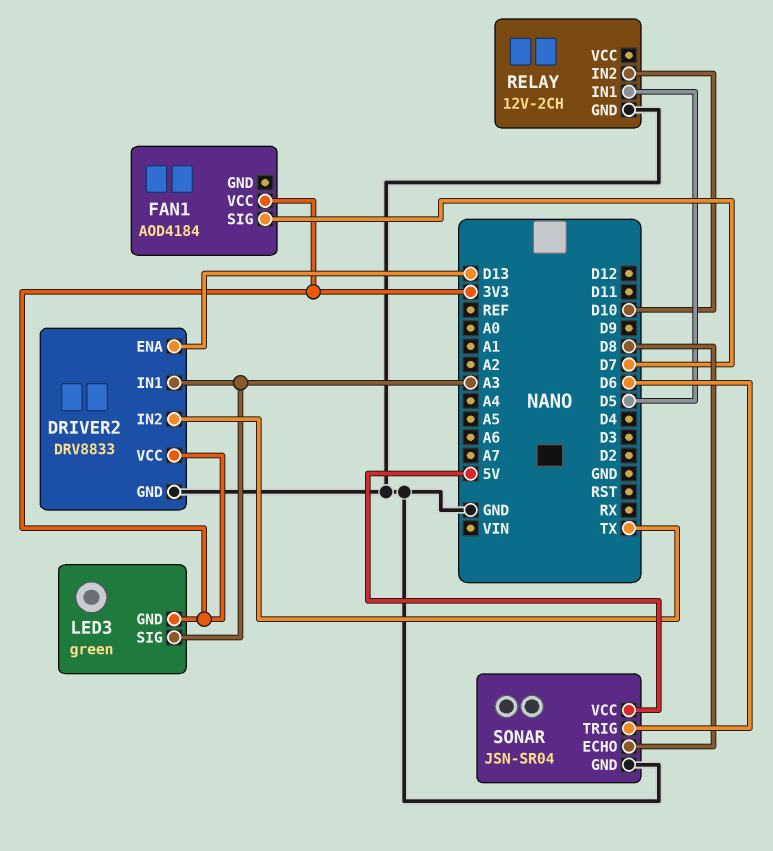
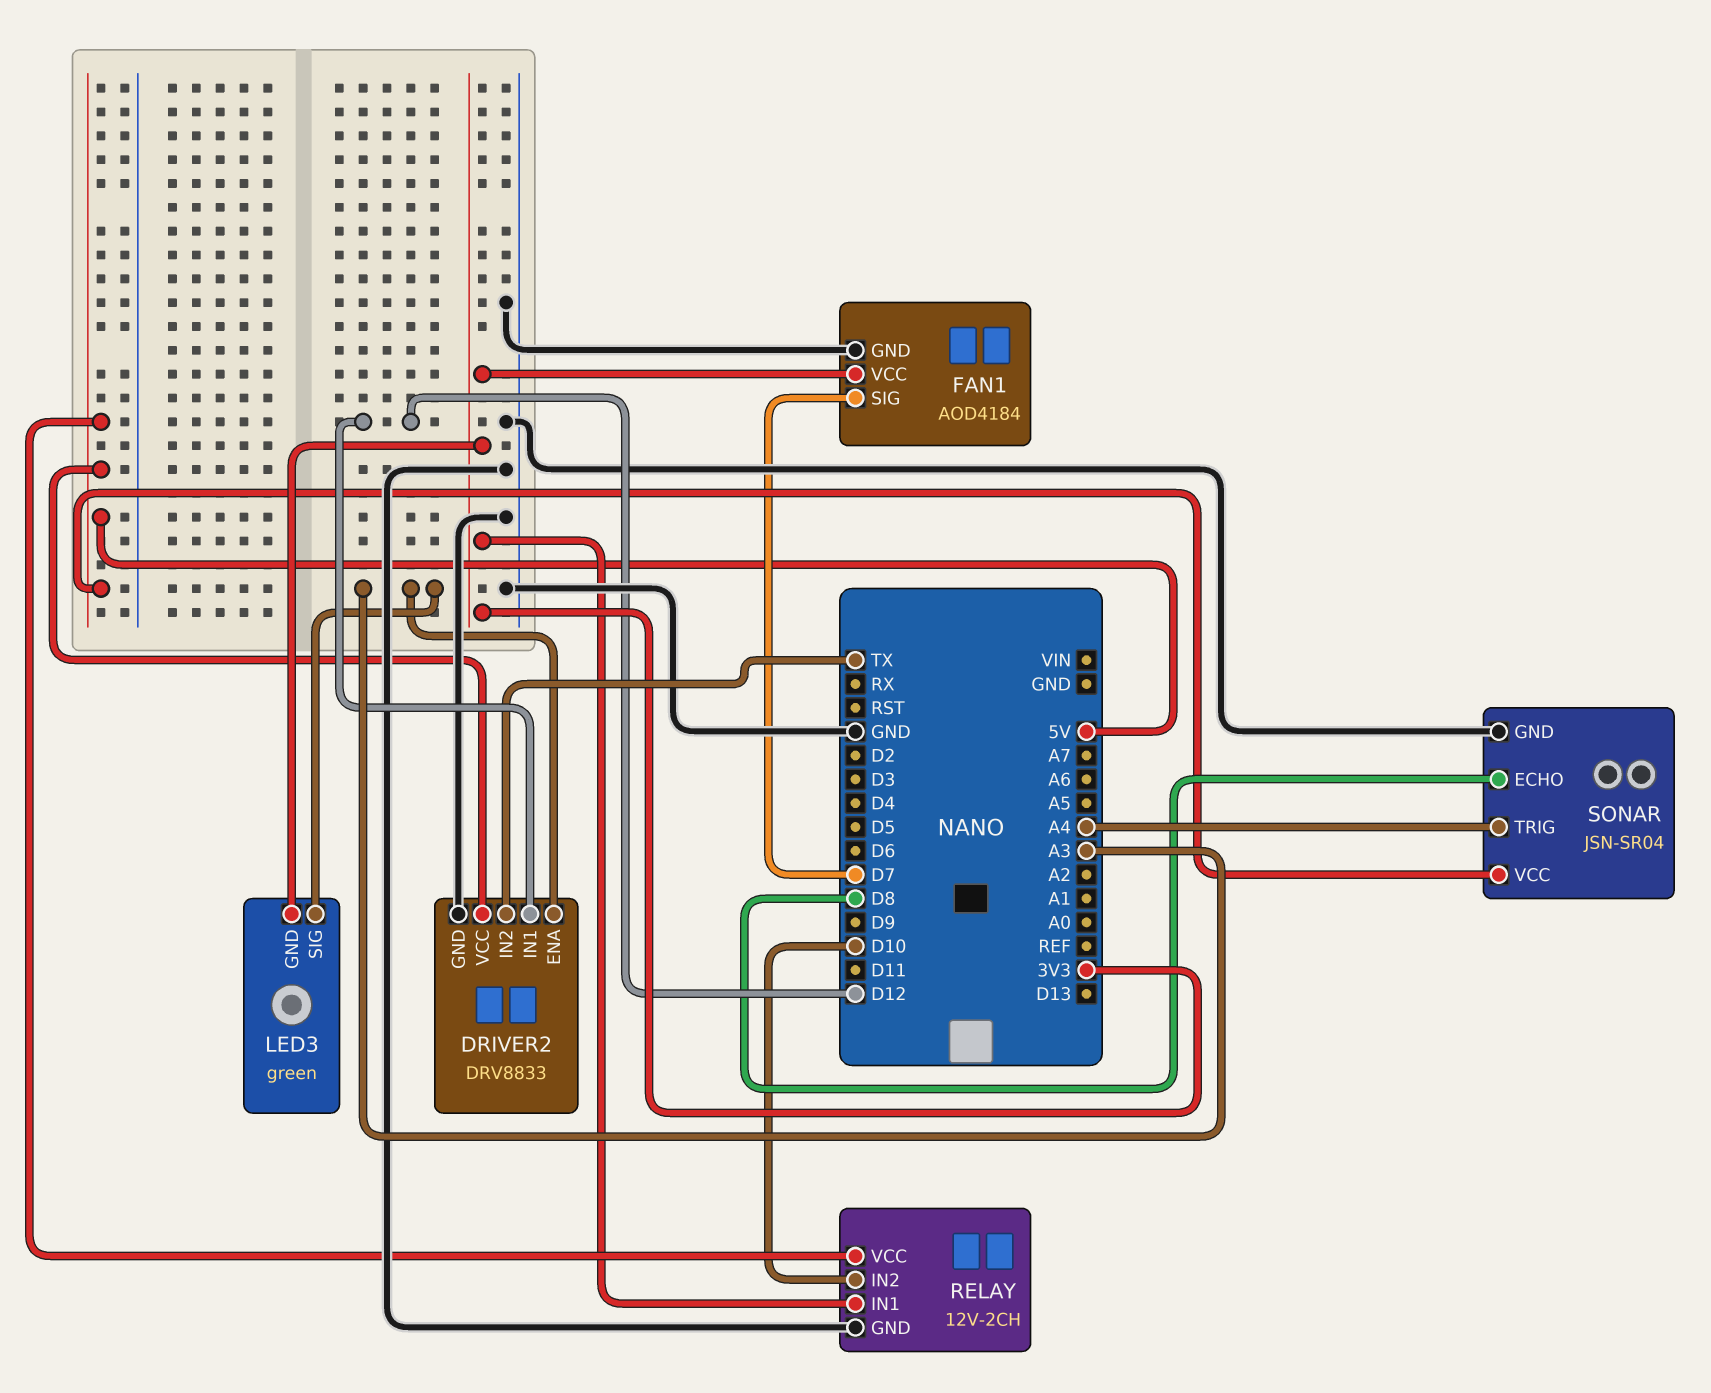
DRIVER2 pin ENA: D13 -> A3
DRIVER2 pin IN1: A3 -> D12
DRIVER2 pin VCC: 3V3 -> 5V
FAN1 pin GND: none -> GND
RELAY pin IN1: D5 -> 3V3
RELAY pin VCC: none -> 5V
SONAR pin TRIG: D6 -> A4

